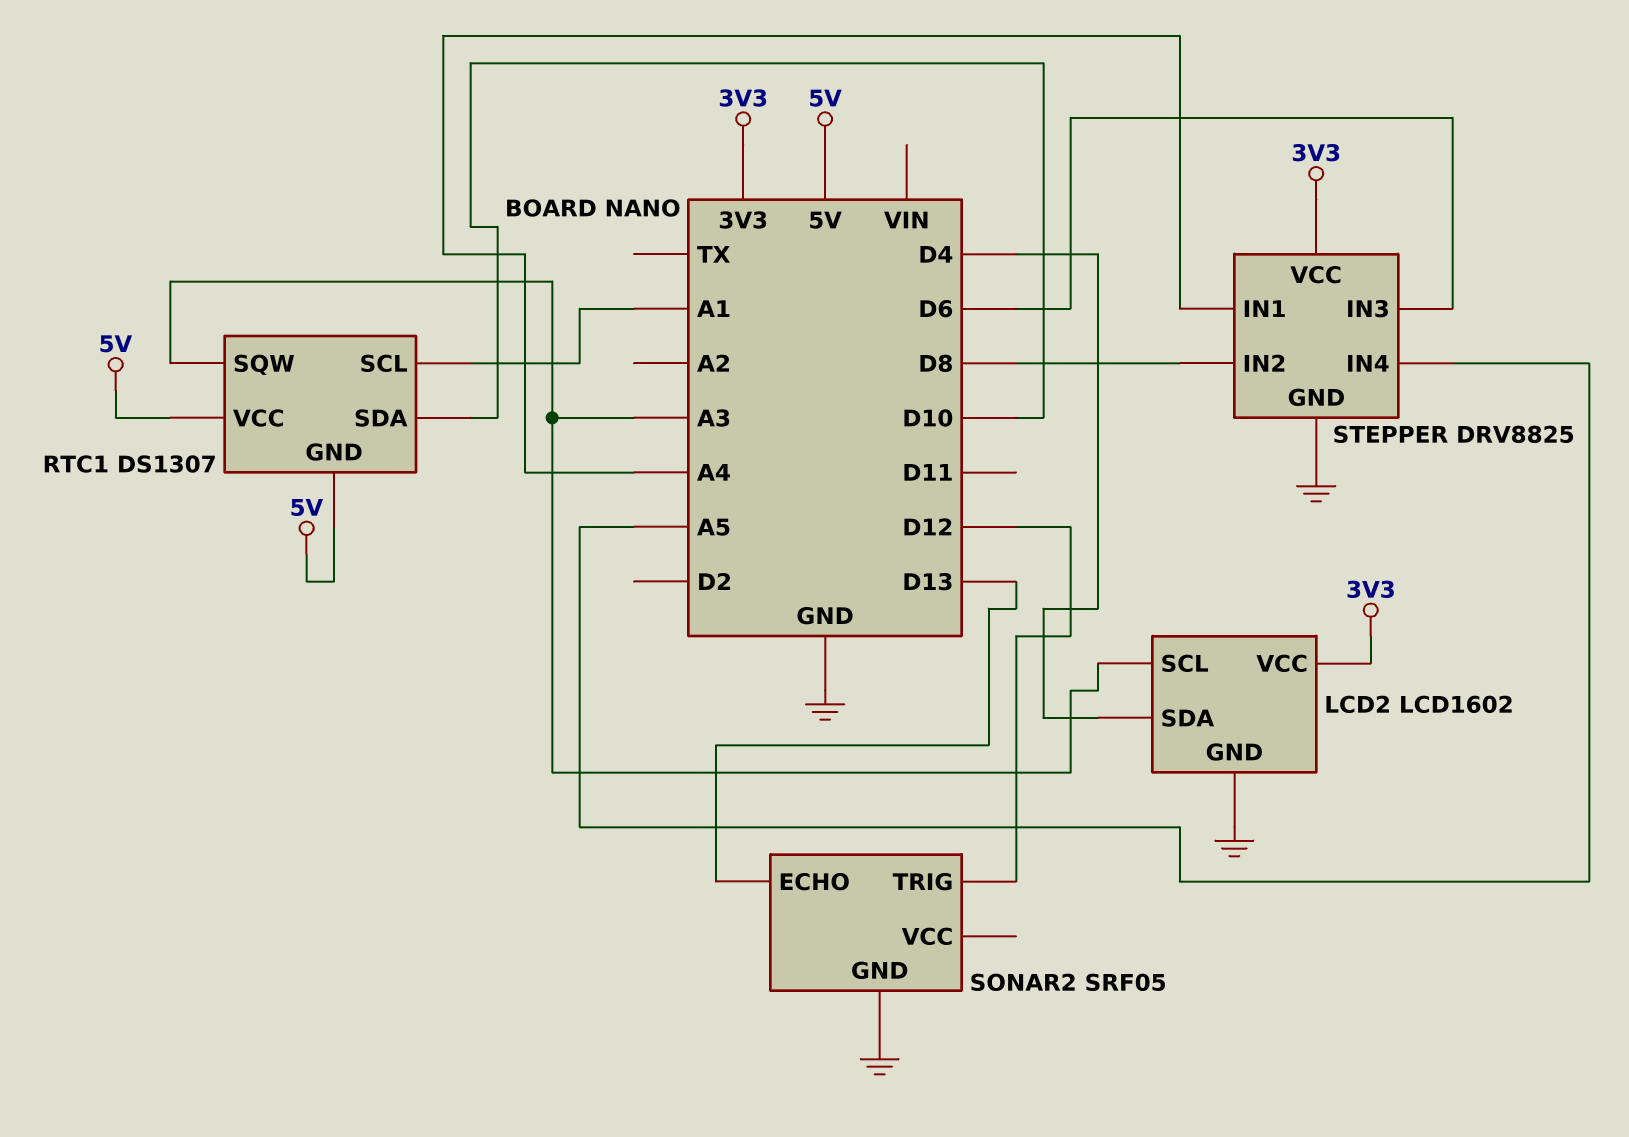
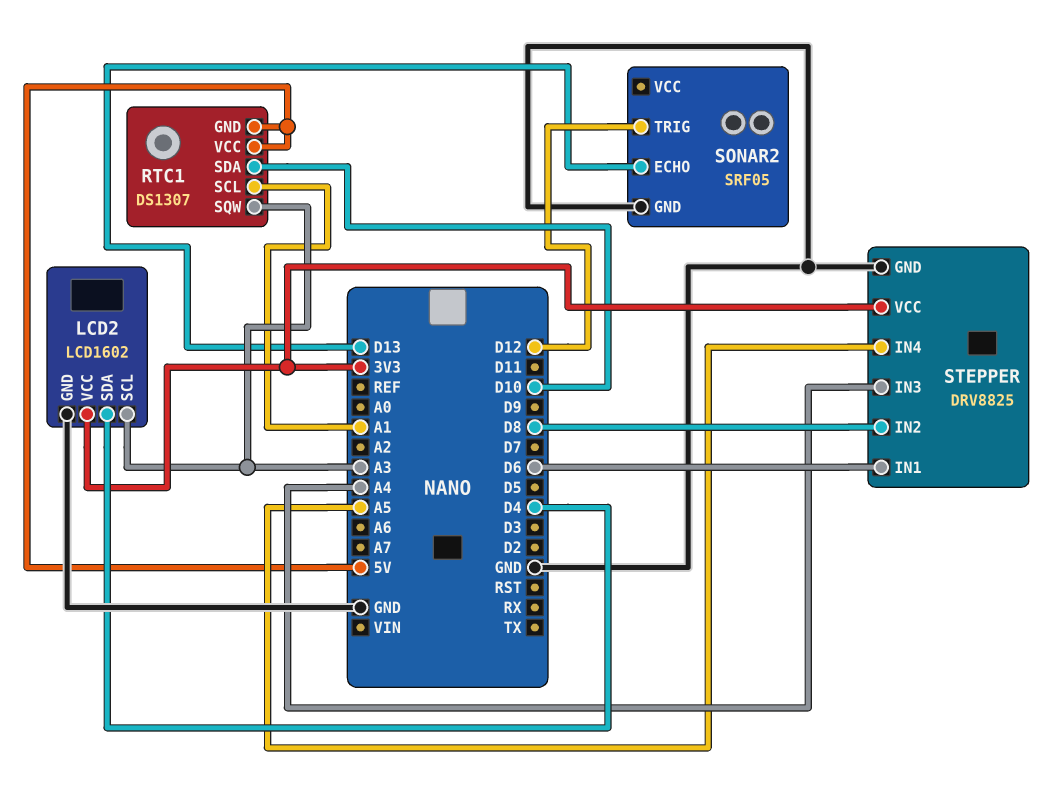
STEPPER pin IN1: A4 -> D6
STEPPER pin IN3: D6 -> A4

